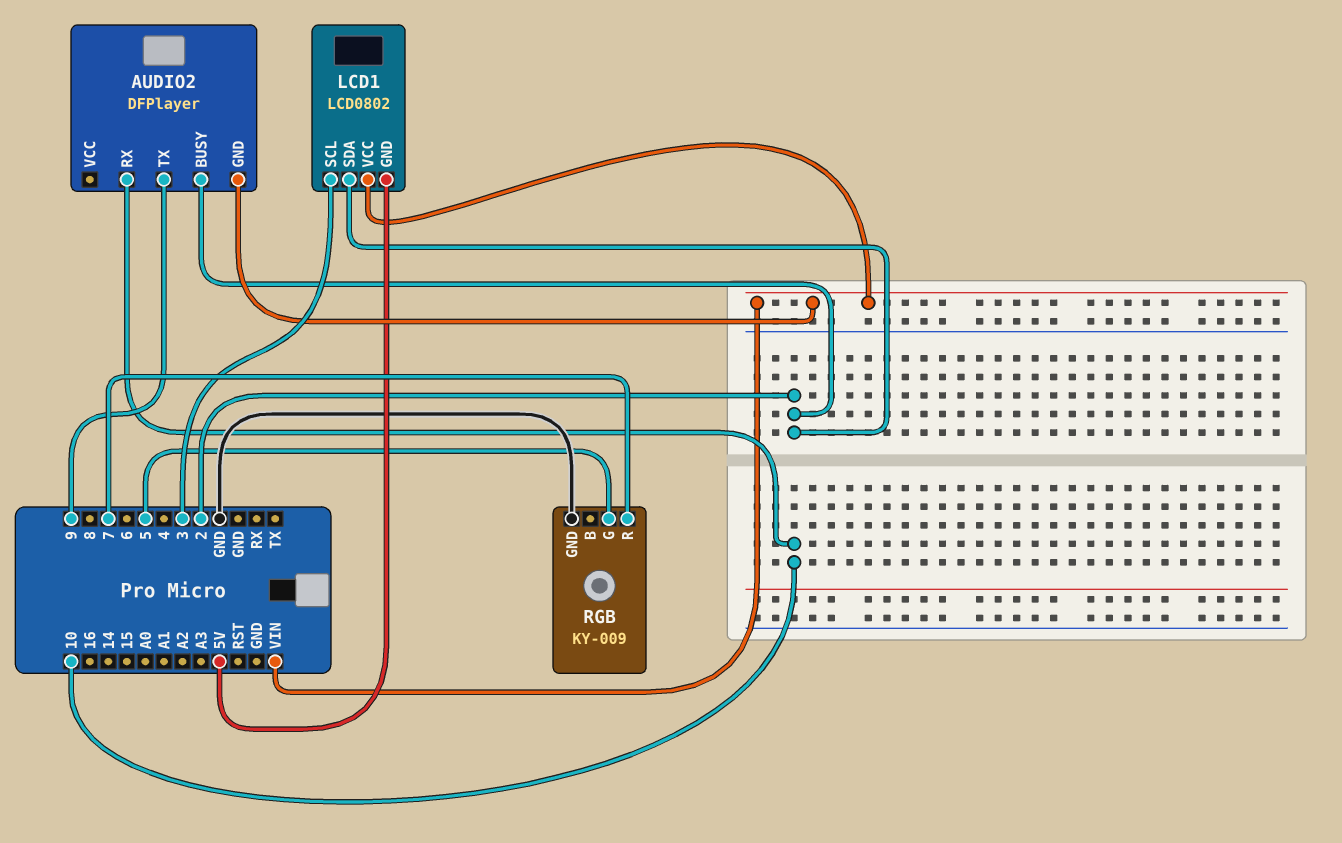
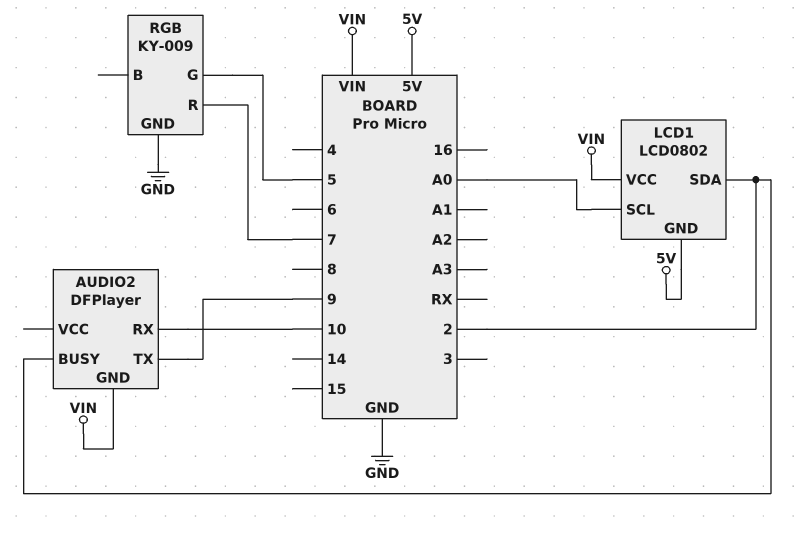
LCD1 pin SCL: 3 -> A0

